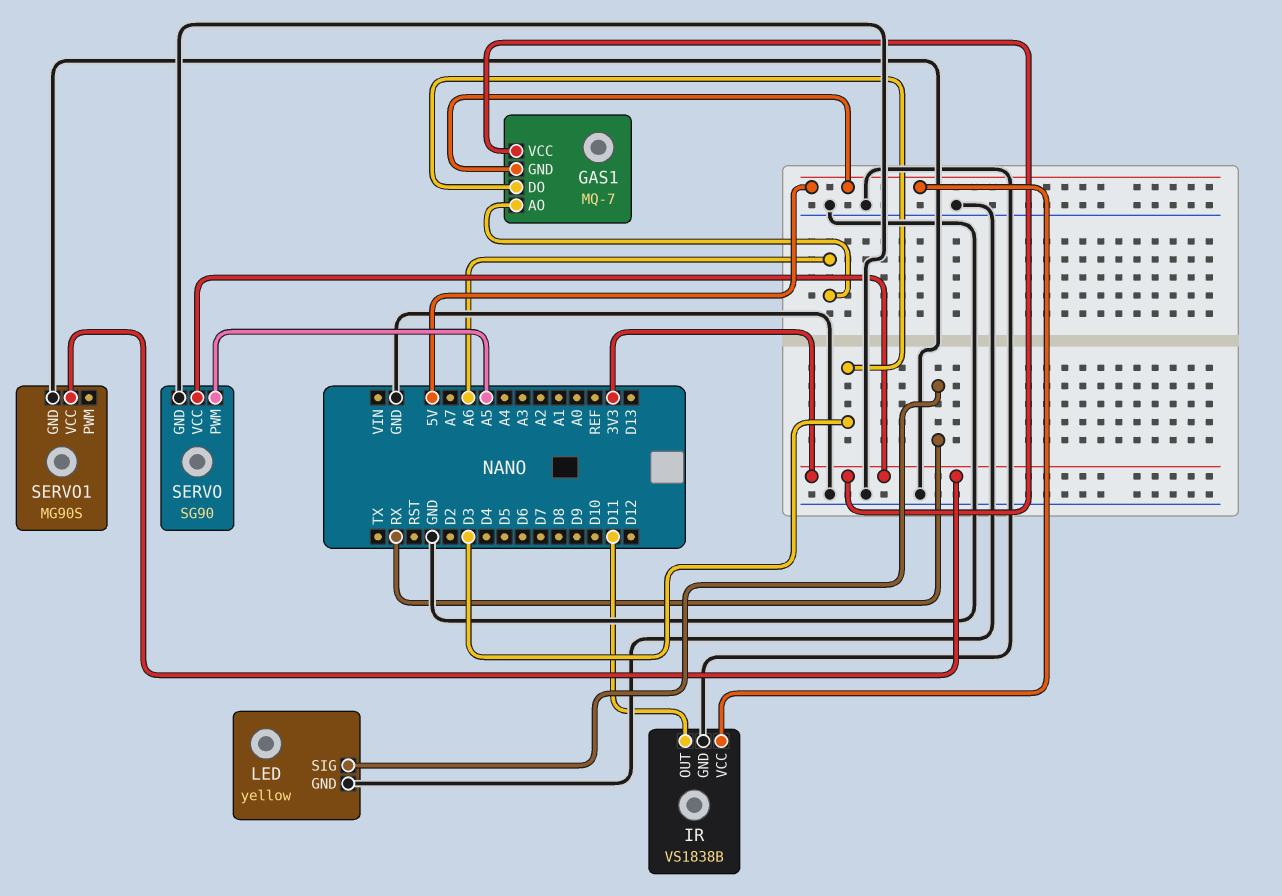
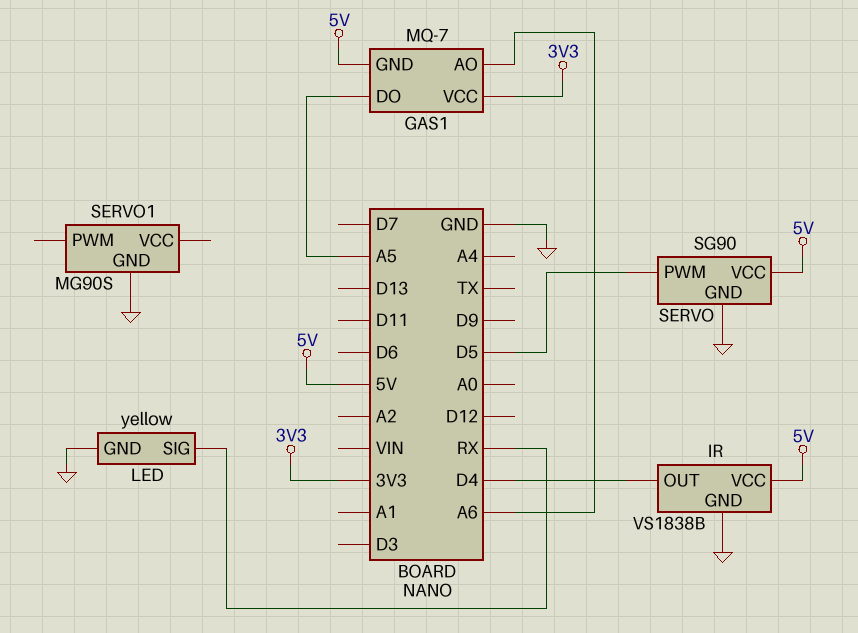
GAS1 pin DO: D3 -> A5
IR pin OUT: D11 -> D4
SERVO pin PWM: A5 -> D5
SERVO pin VCC: 3V3 -> 5V
SERVO1 pin VCC: 3V3 -> none

